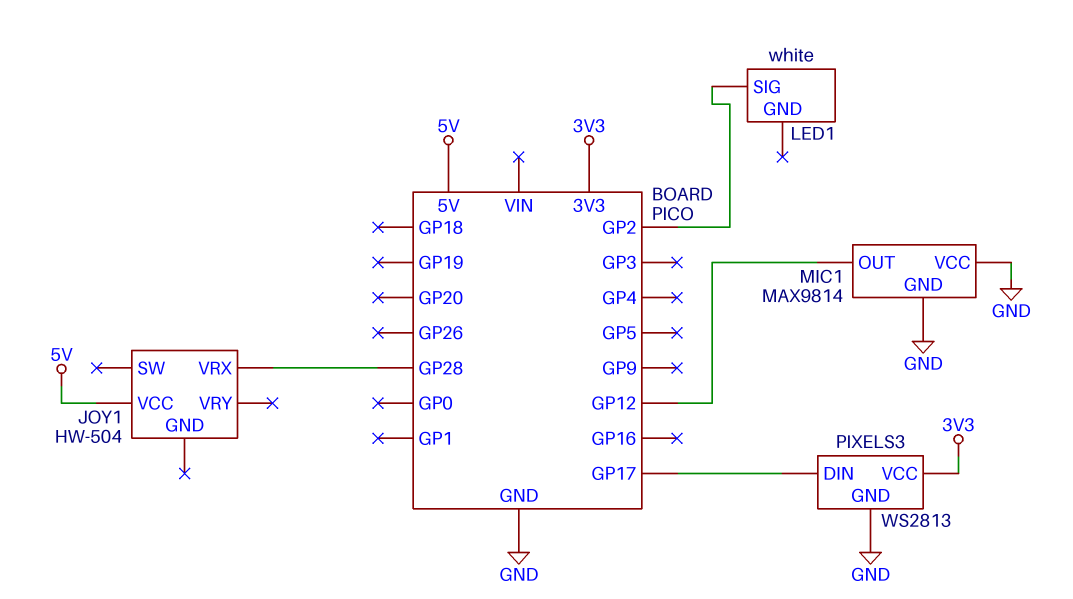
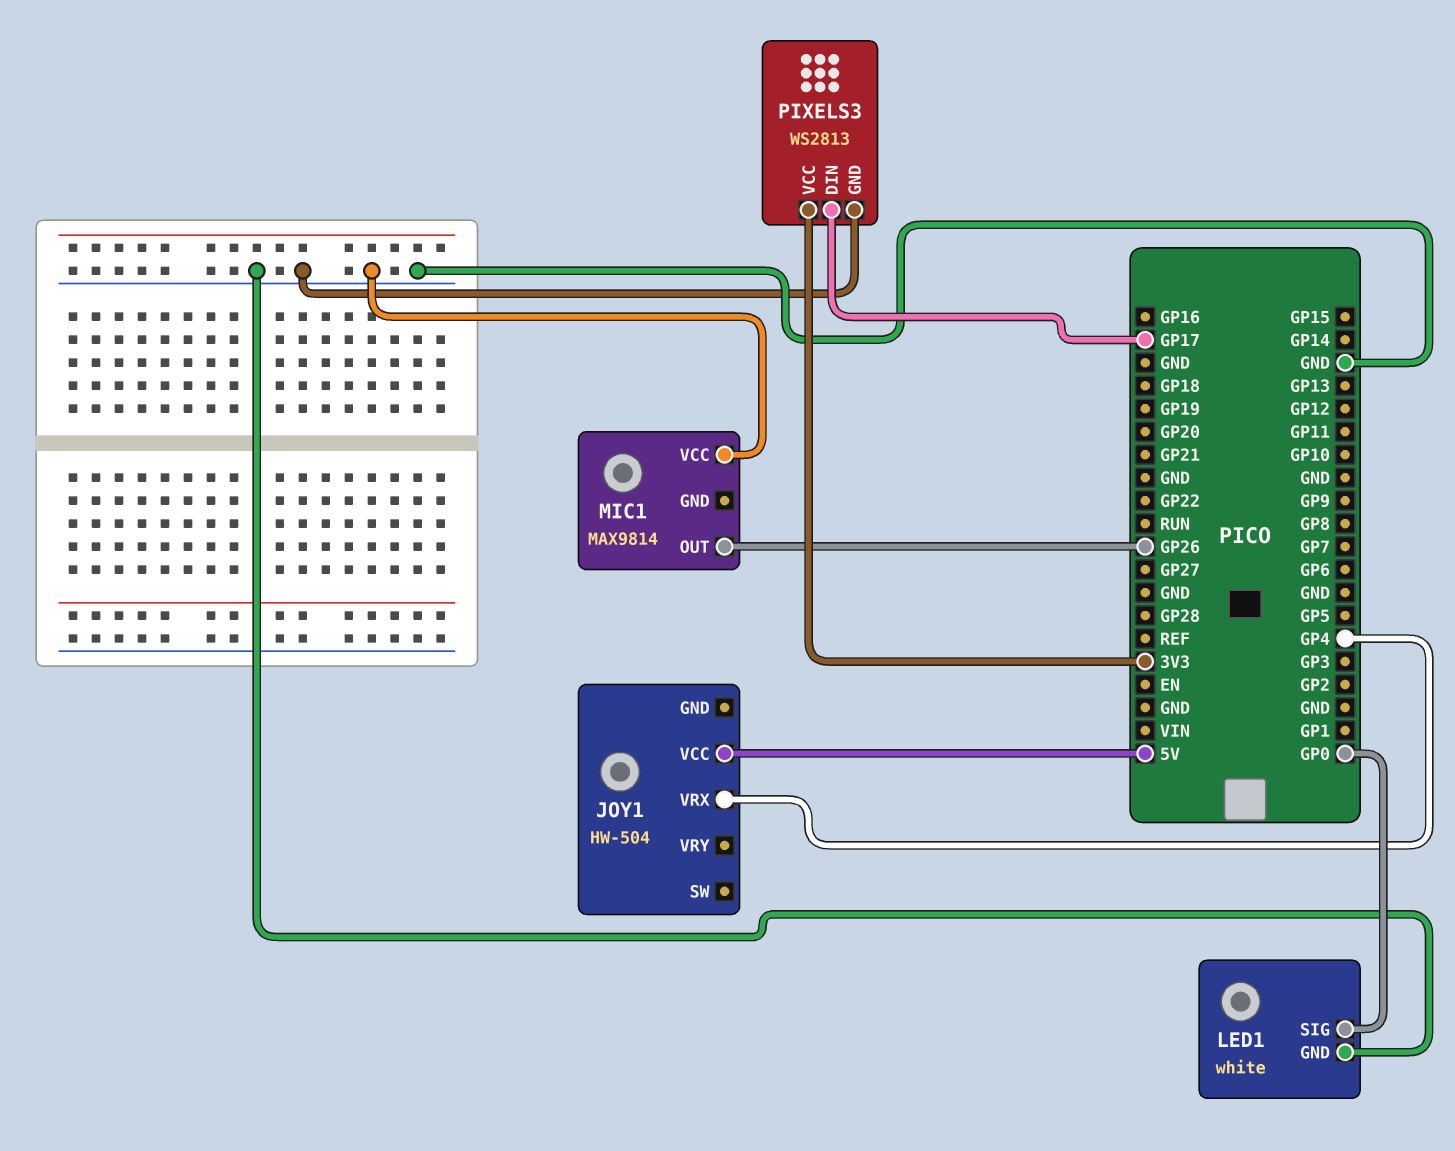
JOY1 pin VRX: GP28 -> GP4
LED1 pin GND: none -> GND
LED1 pin SIG: GP2 -> GP0
MIC1 pin GND: GND -> none
MIC1 pin OUT: GP12 -> GP26

